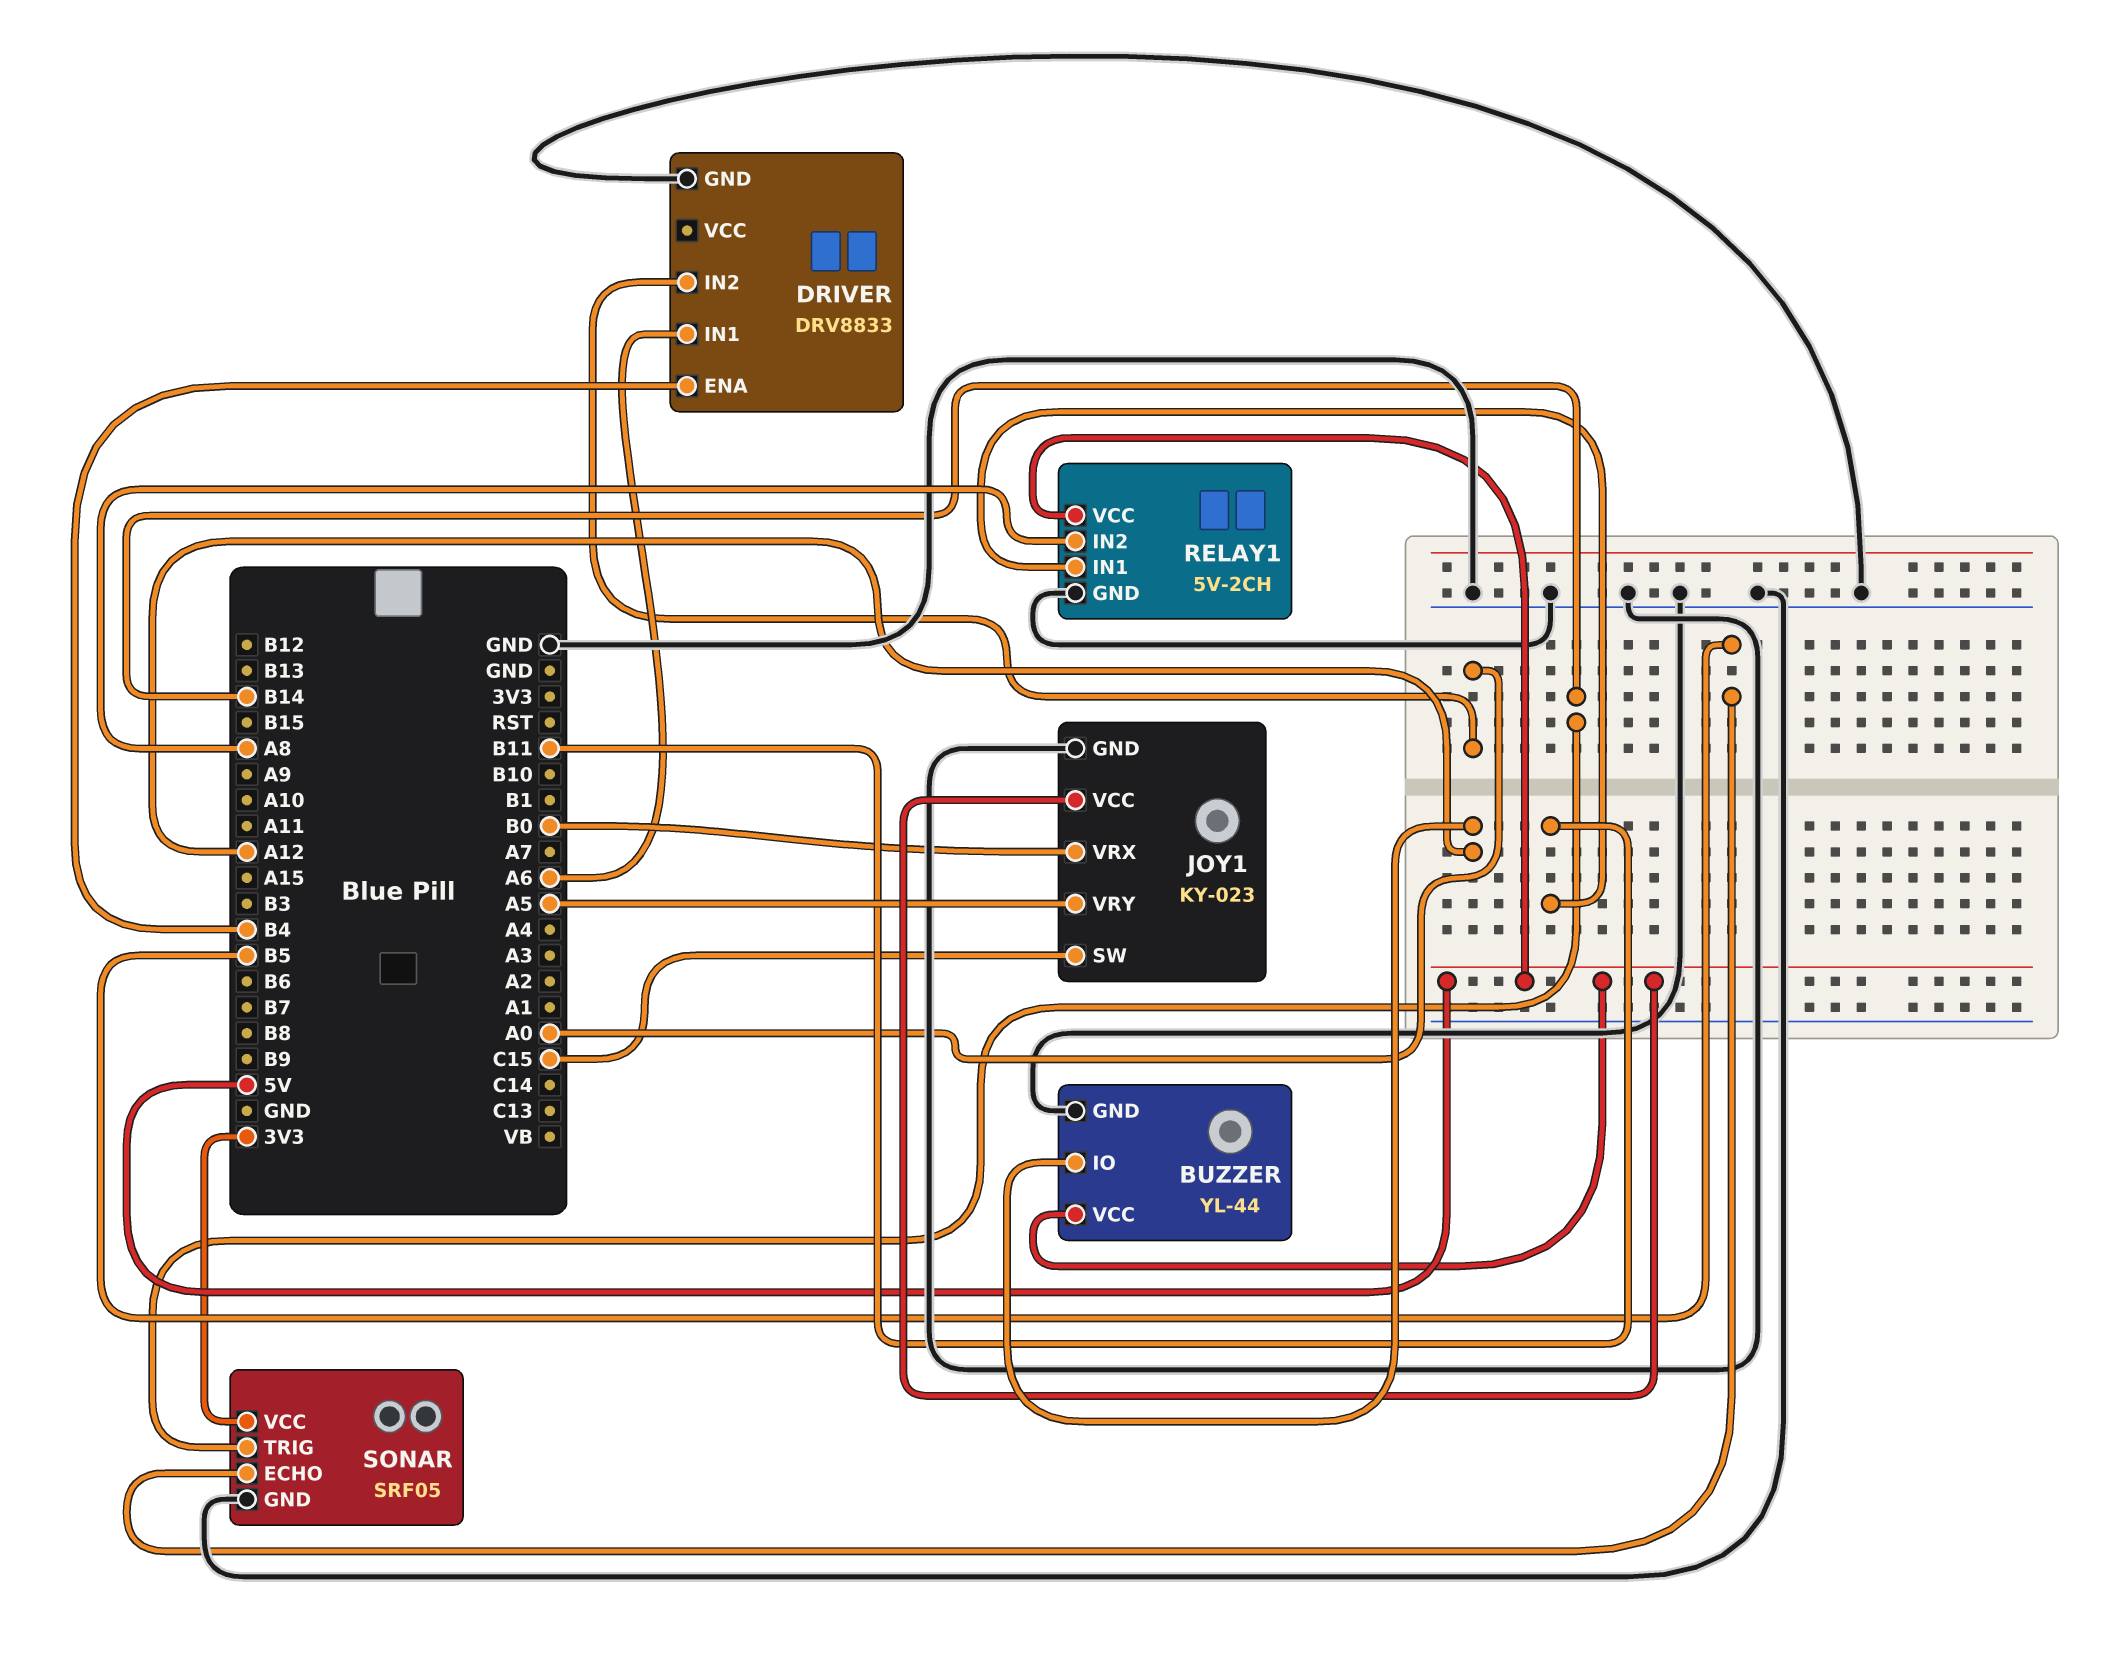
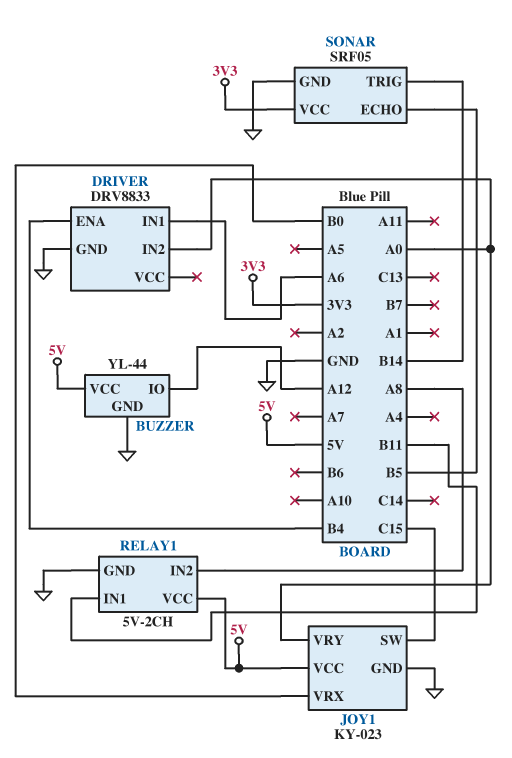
JOY1 pin VRY: A5 -> A0

